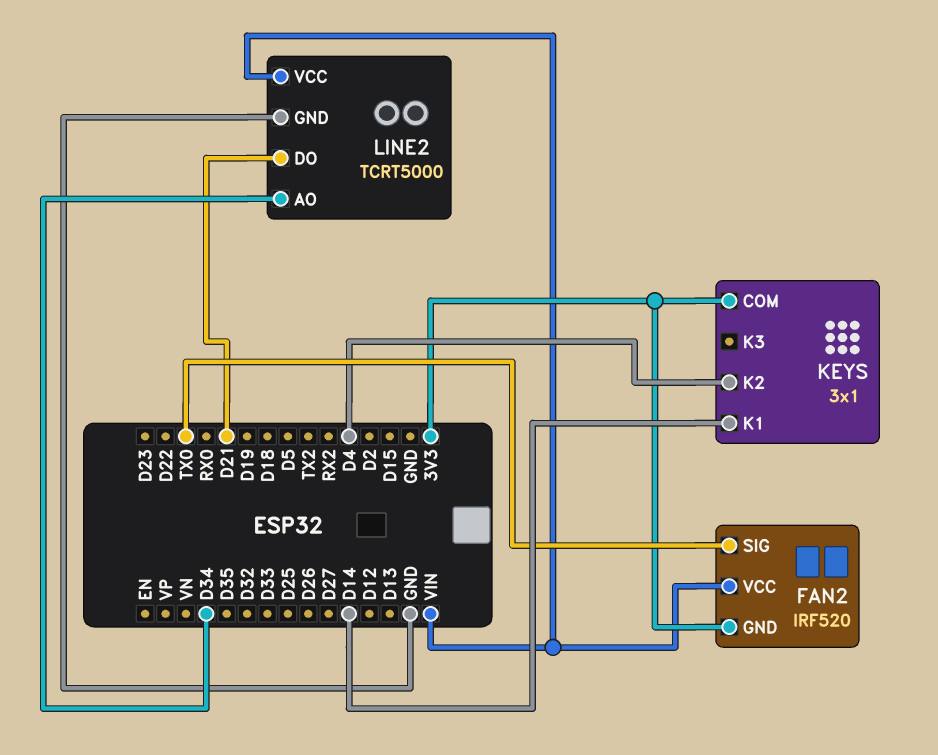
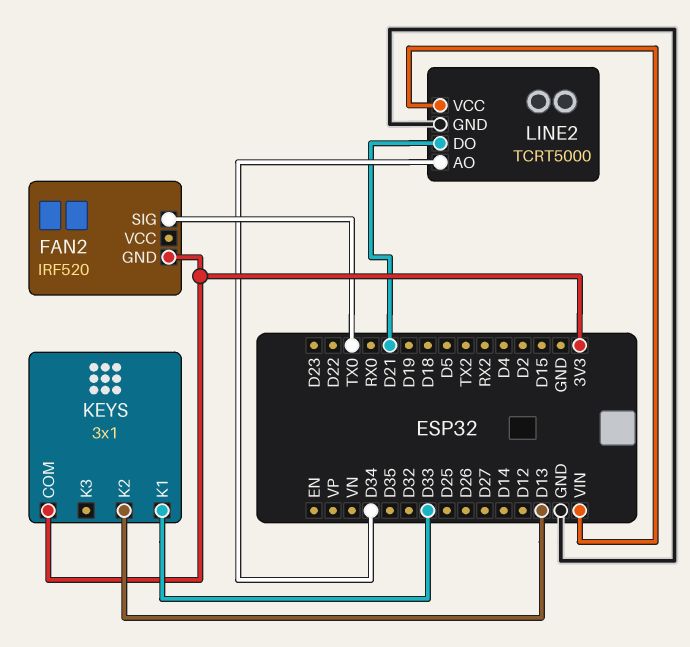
FAN2 pin VCC: VIN -> none
KEYS pin K1: D14 -> D33
KEYS pin K2: D4 -> D13

